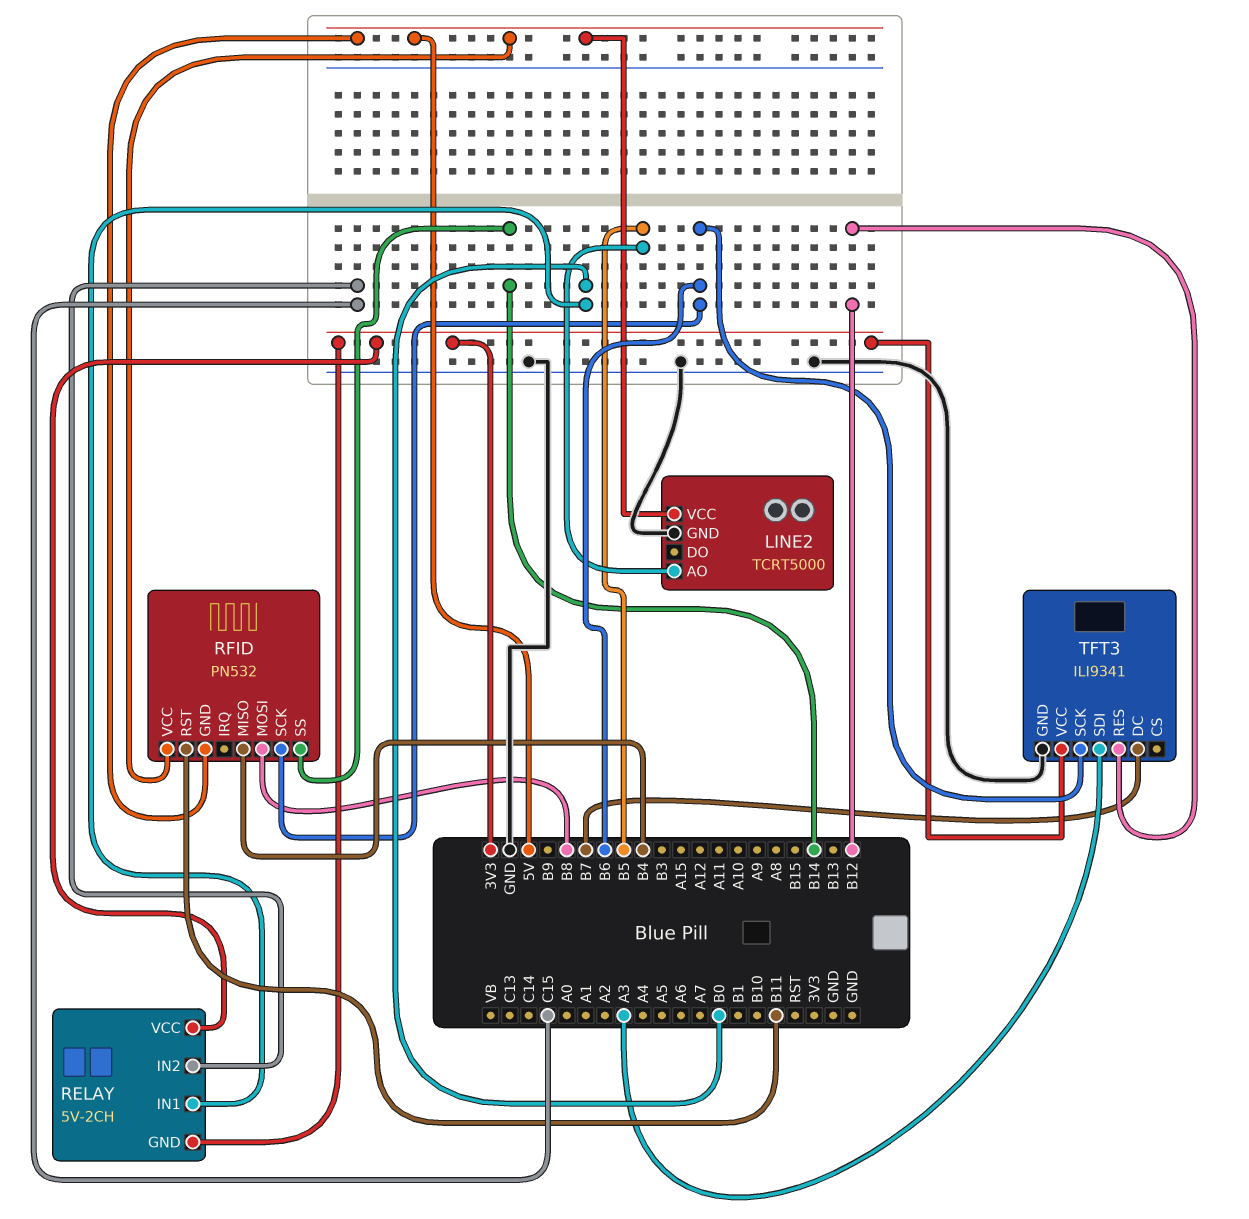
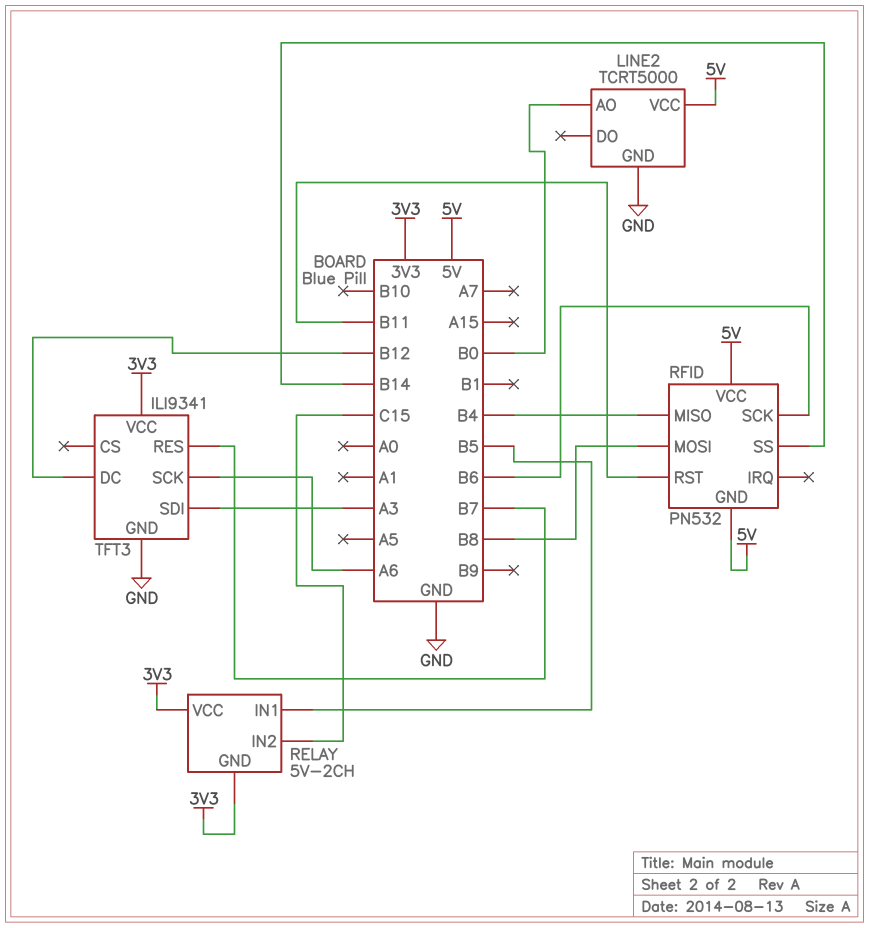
LINE2 pin AO: B5 -> B0
RELAY pin IN1: B0 -> B5
TFT3 pin DC: B7 -> B12
TFT3 pin RES: B12 -> B7
TFT3 pin SCK: B6 -> A6

